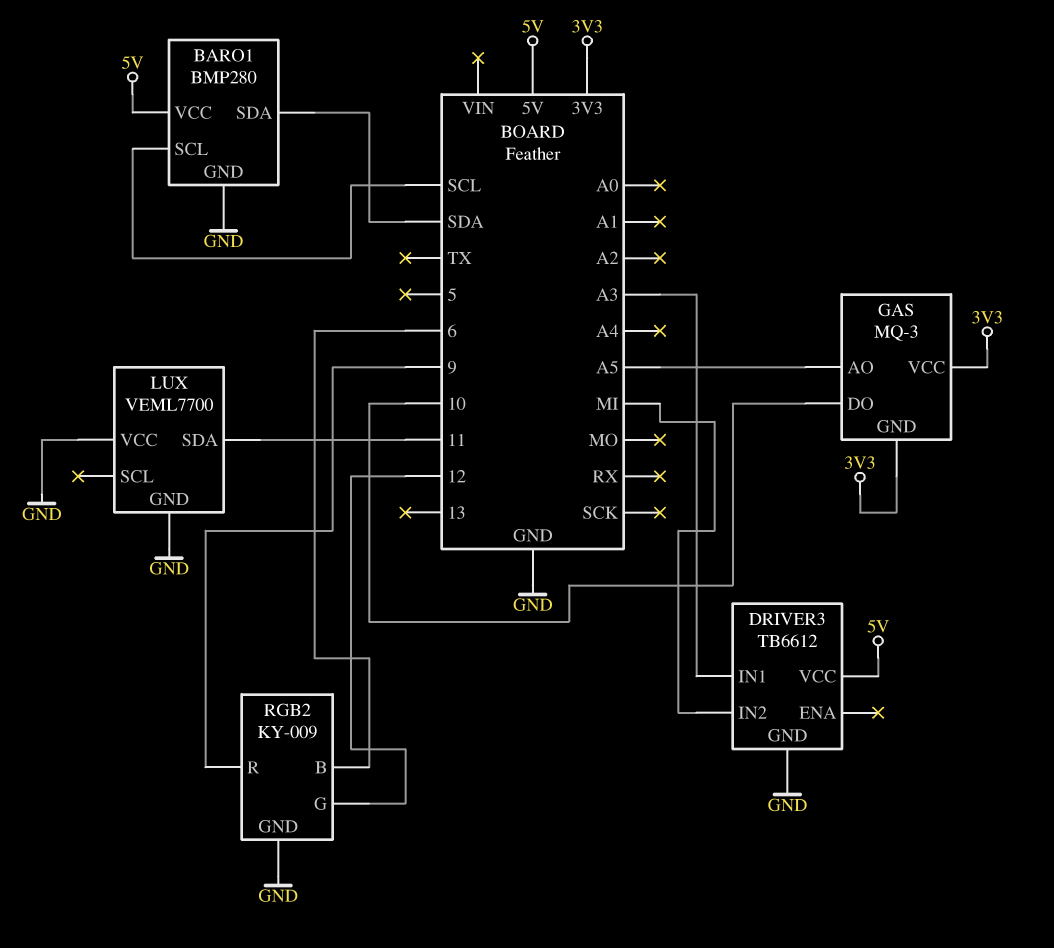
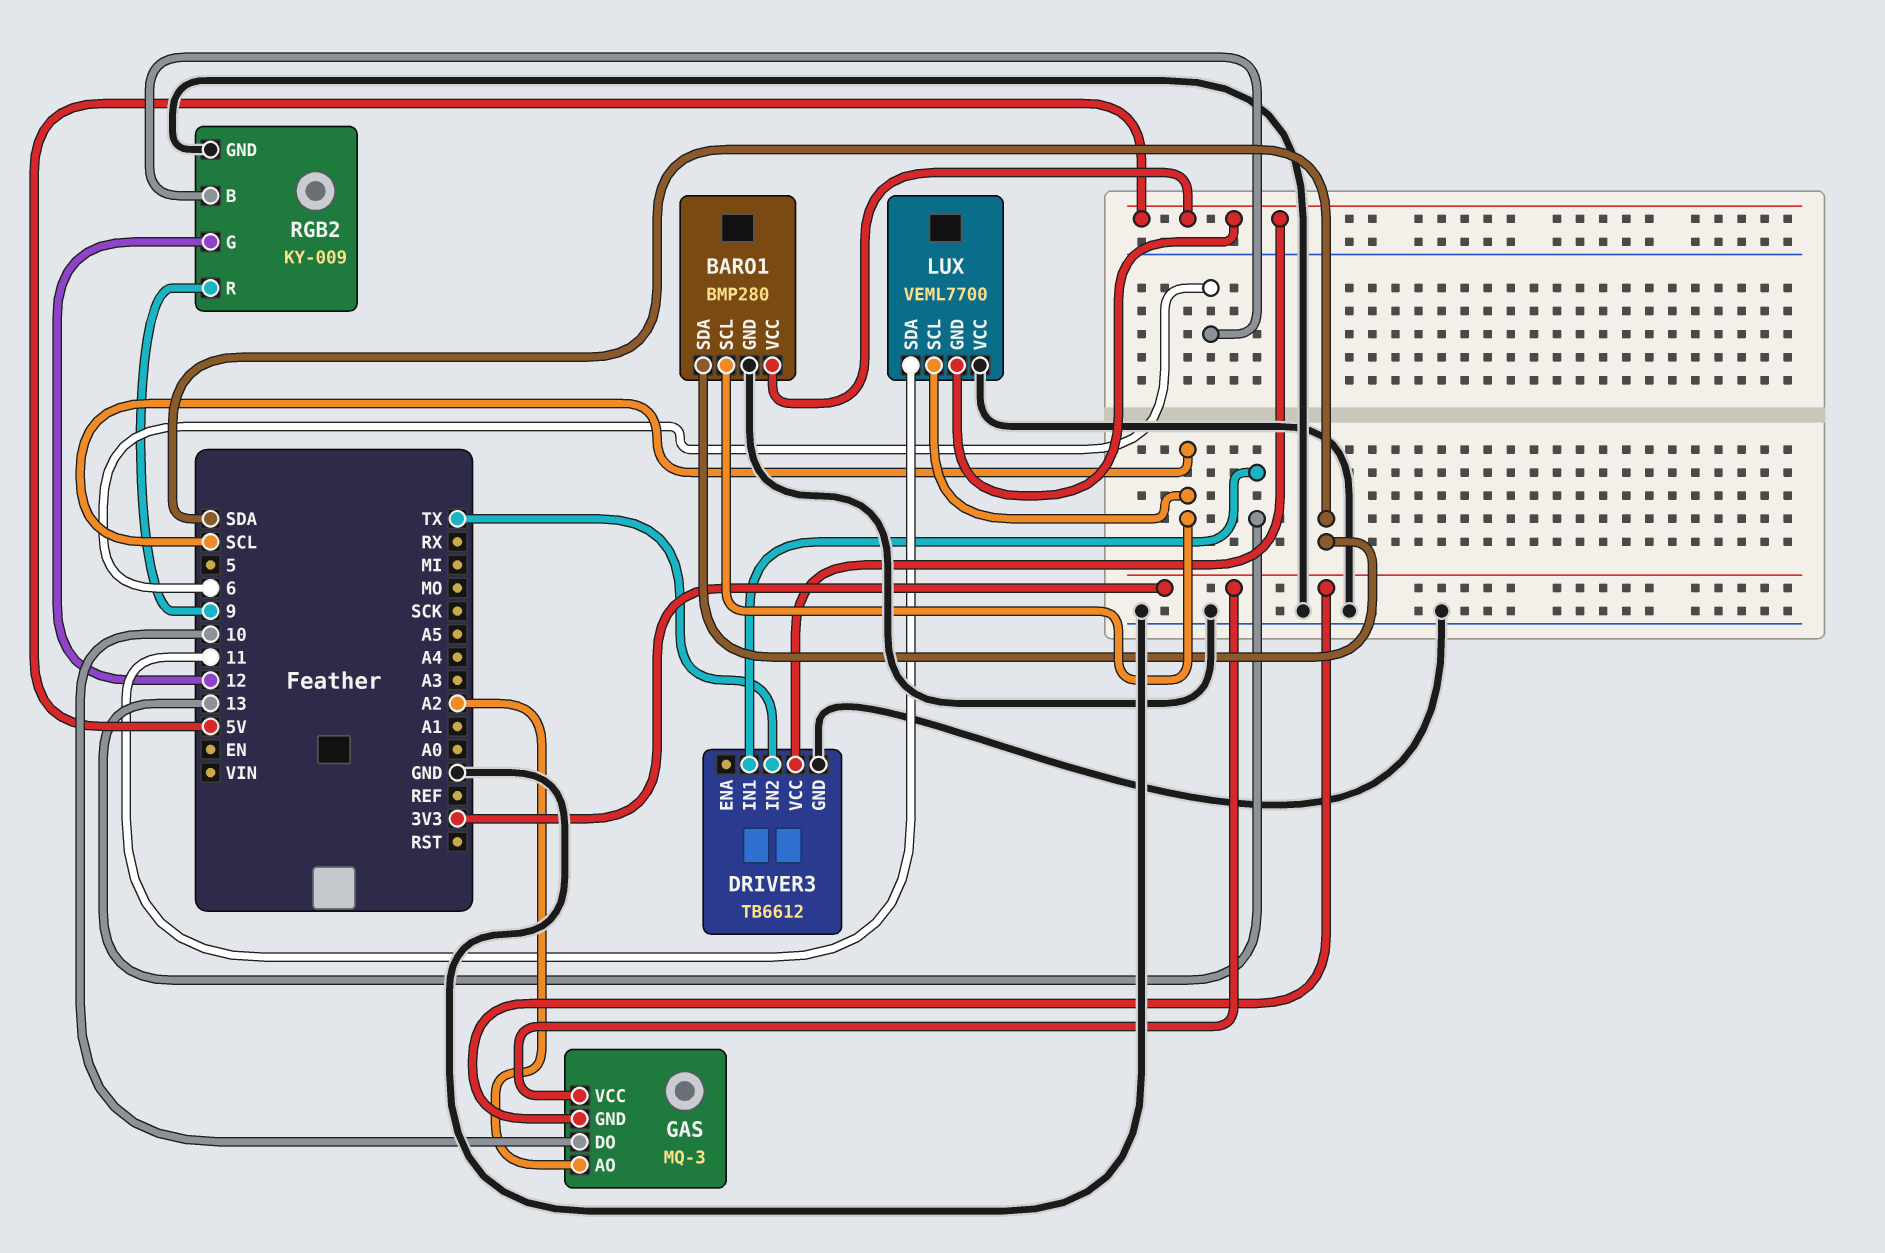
DRIVER3 pin IN1: A3 -> 13
DRIVER3 pin IN2: MI -> TX
GAS pin AO: A5 -> A2
LUX pin GND: GND -> 5V
LUX pin SCL: none -> SCL

